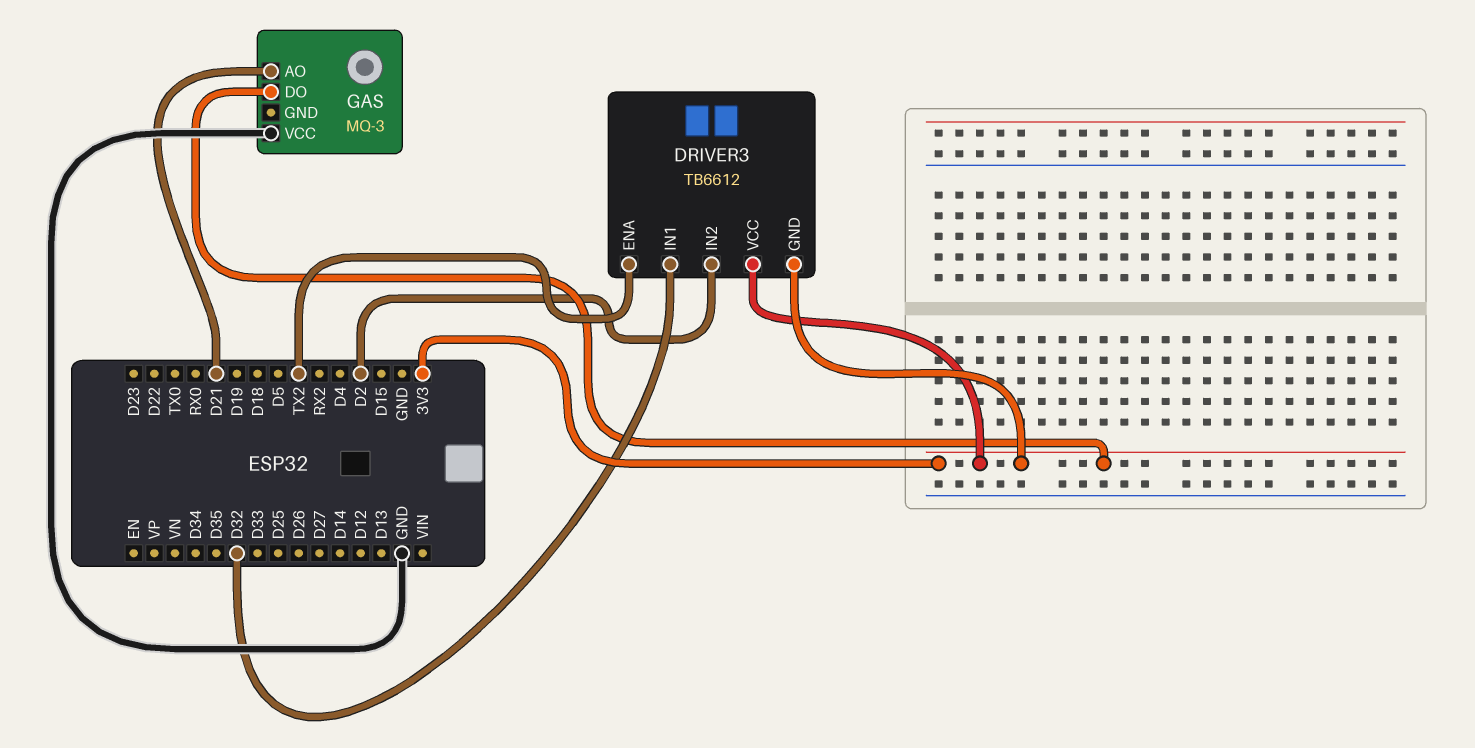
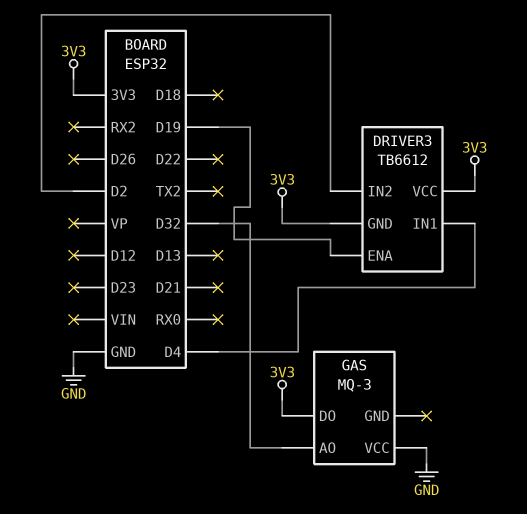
DRIVER3 pin ENA: TX2 -> D19
DRIVER3 pin IN1: D32 -> D4
GAS pin AO: D21 -> D32

